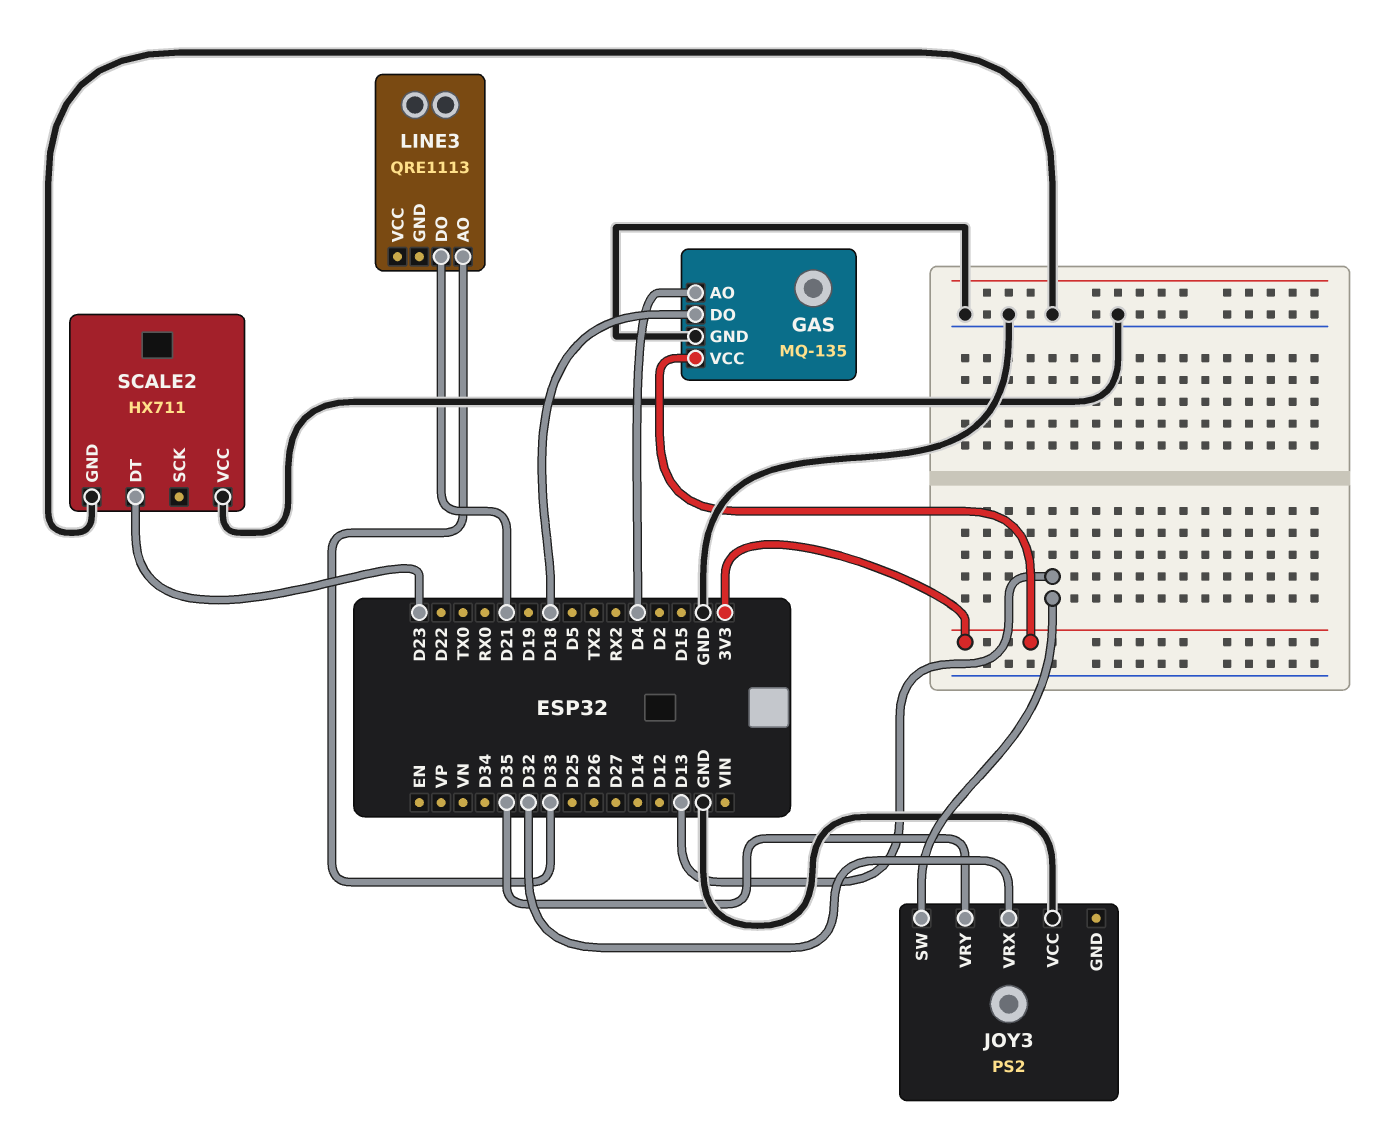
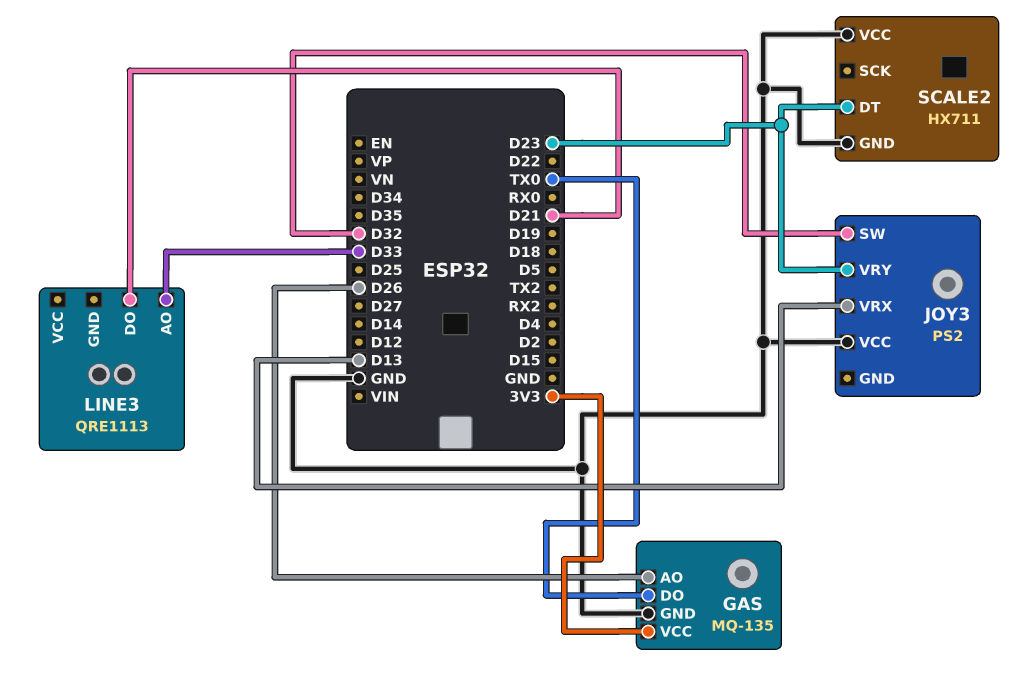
GAS pin AO: D4 -> D26
GAS pin DO: D18 -> TX0
JOY3 pin SW: D13 -> D32
JOY3 pin VRX: D32 -> D13
JOY3 pin VRY: D35 -> D23

